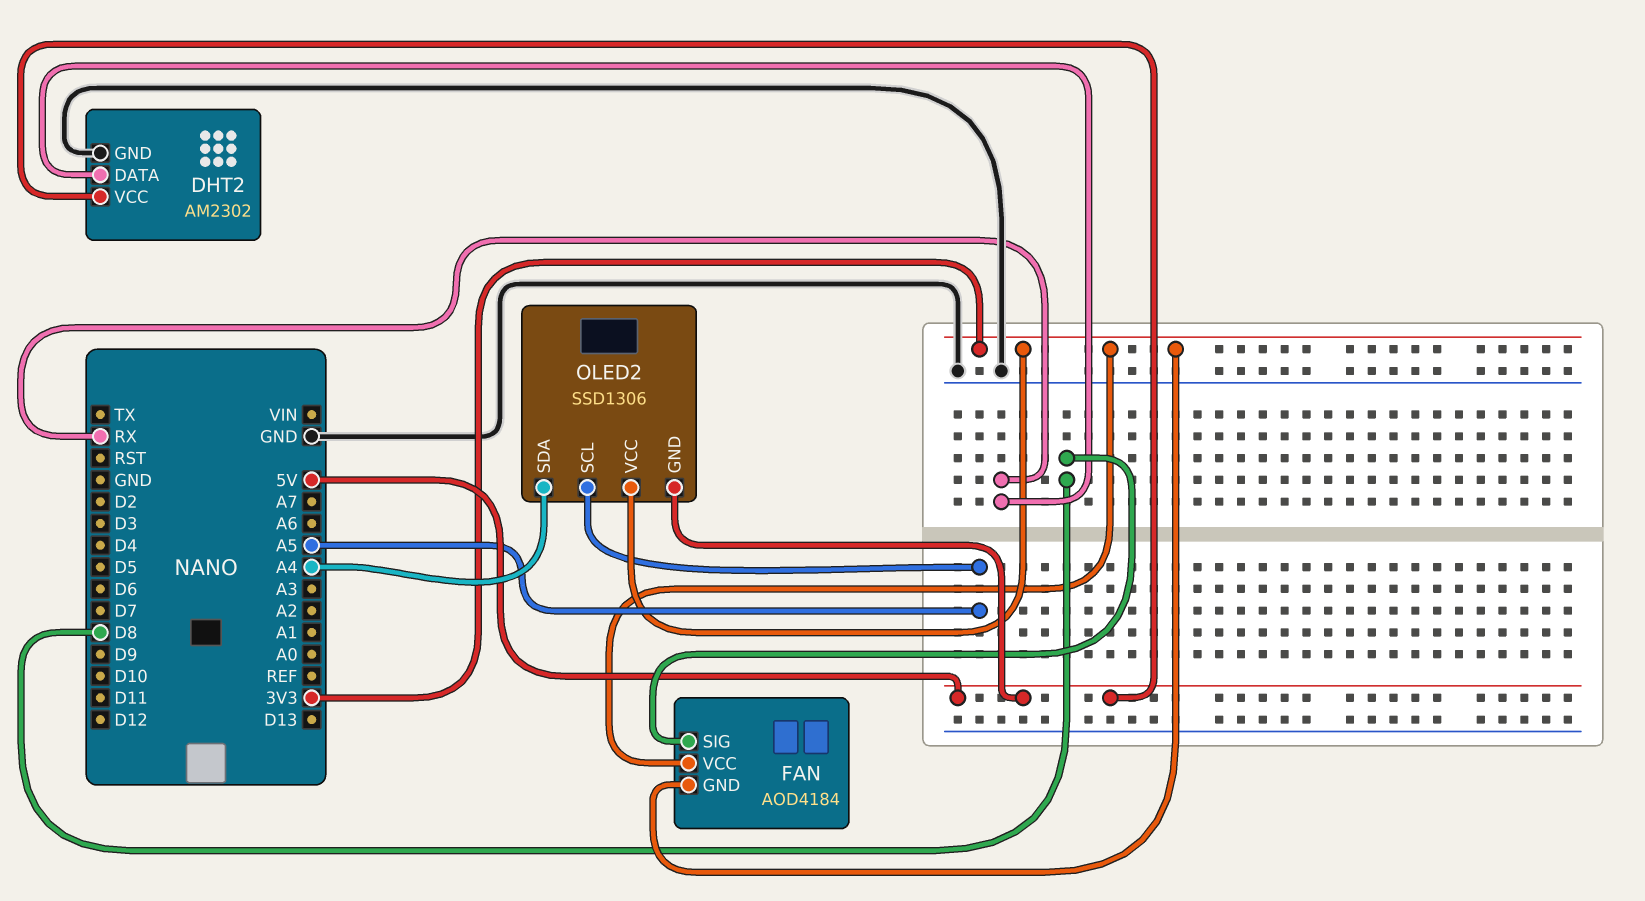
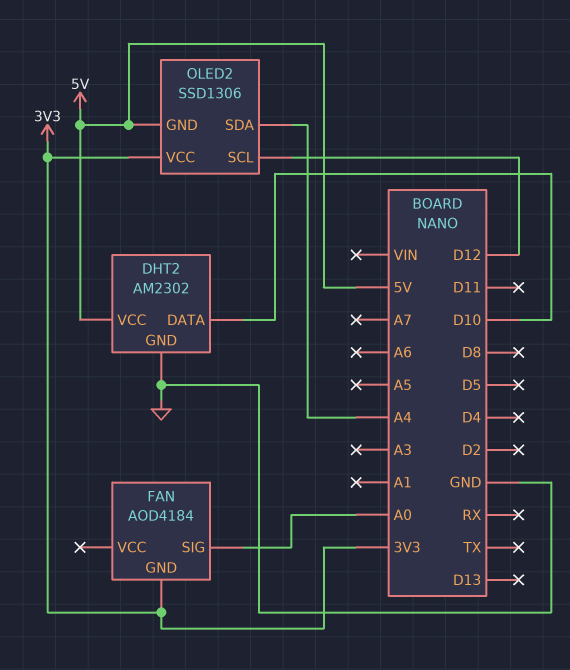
DHT2 pin DATA: RX -> D10
FAN pin SIG: D8 -> A0
FAN pin VCC: 3V3 -> none
OLED2 pin SCL: A5 -> D12

